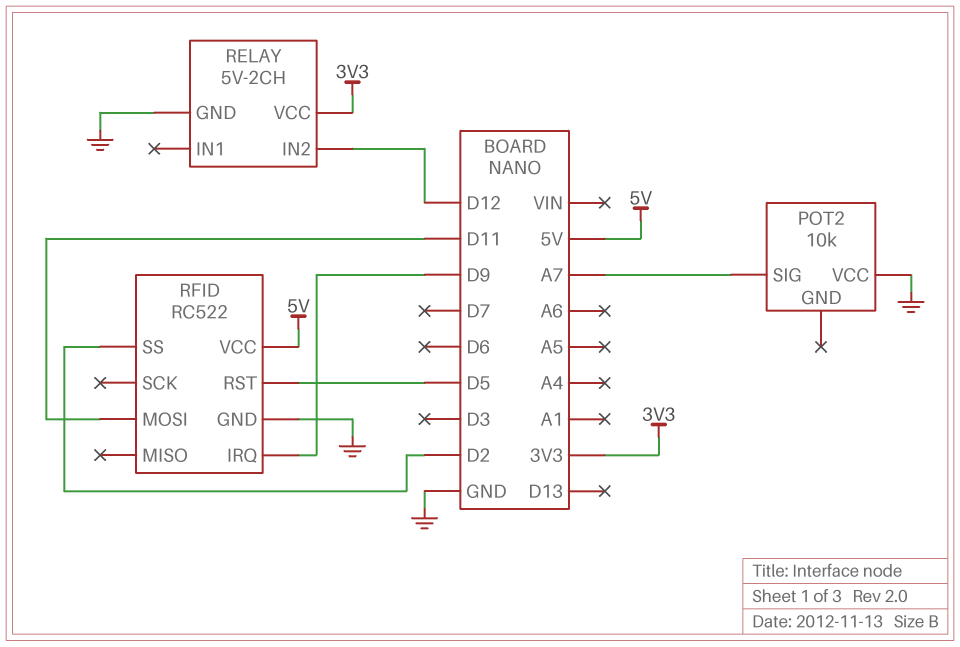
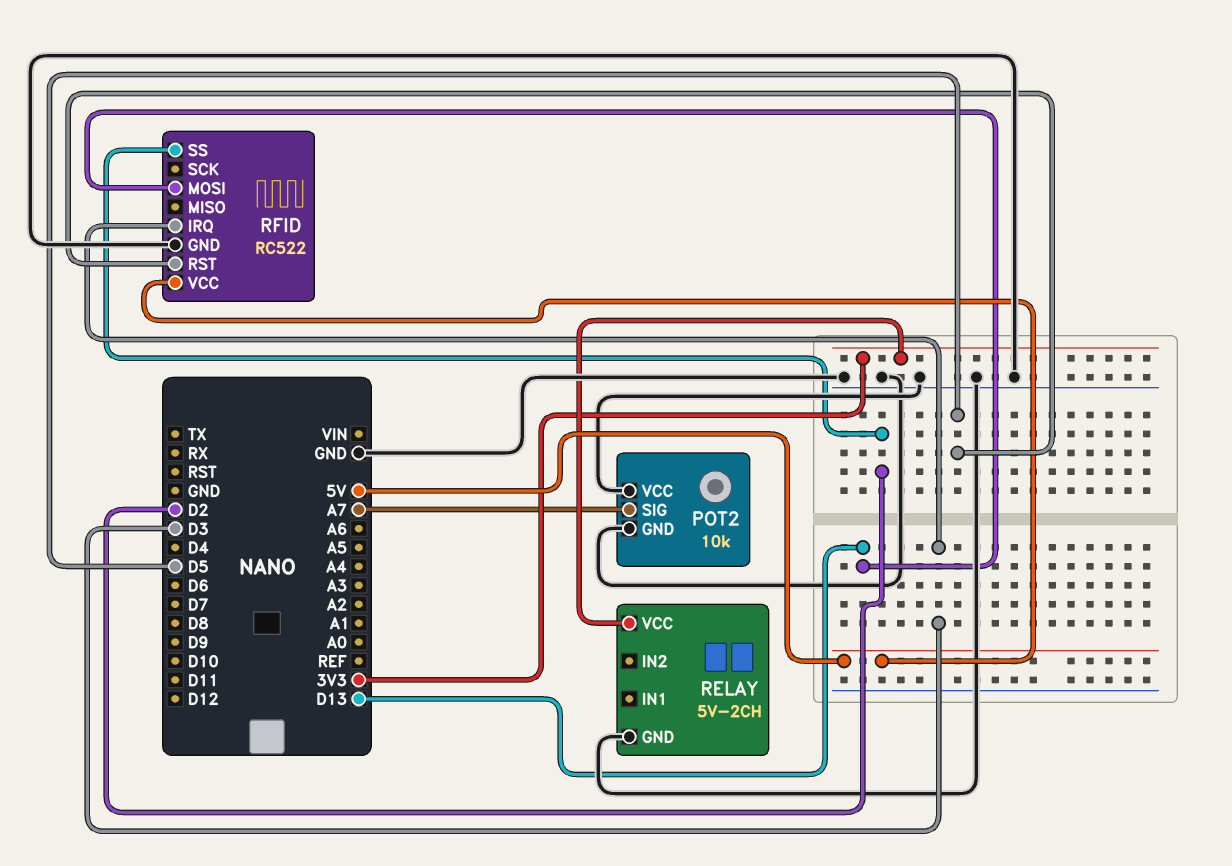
POT2 pin GND: none -> GND
RELAY pin IN2: D12 -> none
RFID pin IRQ: D9 -> D3
RFID pin MOSI: D11 -> D13

